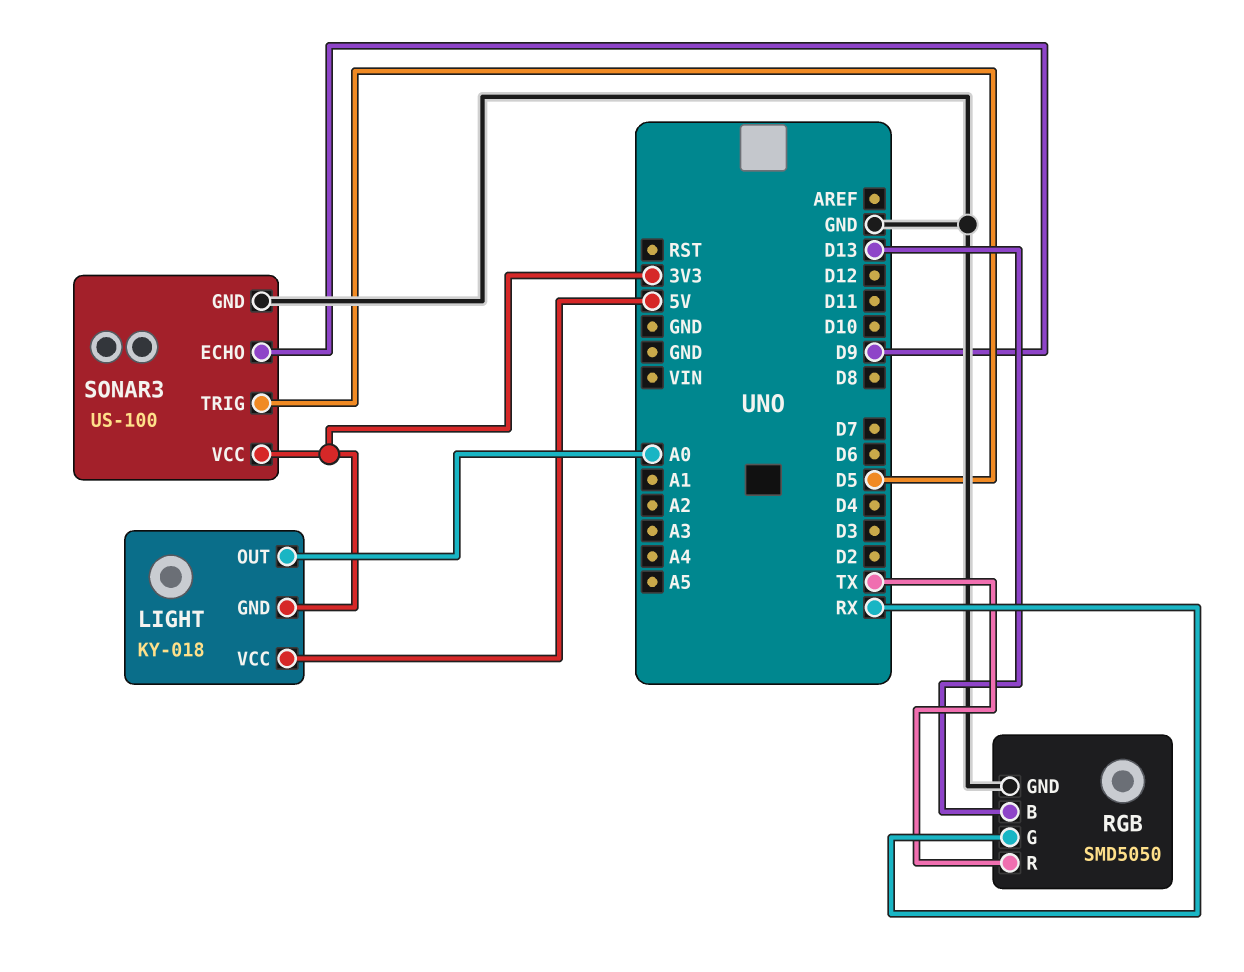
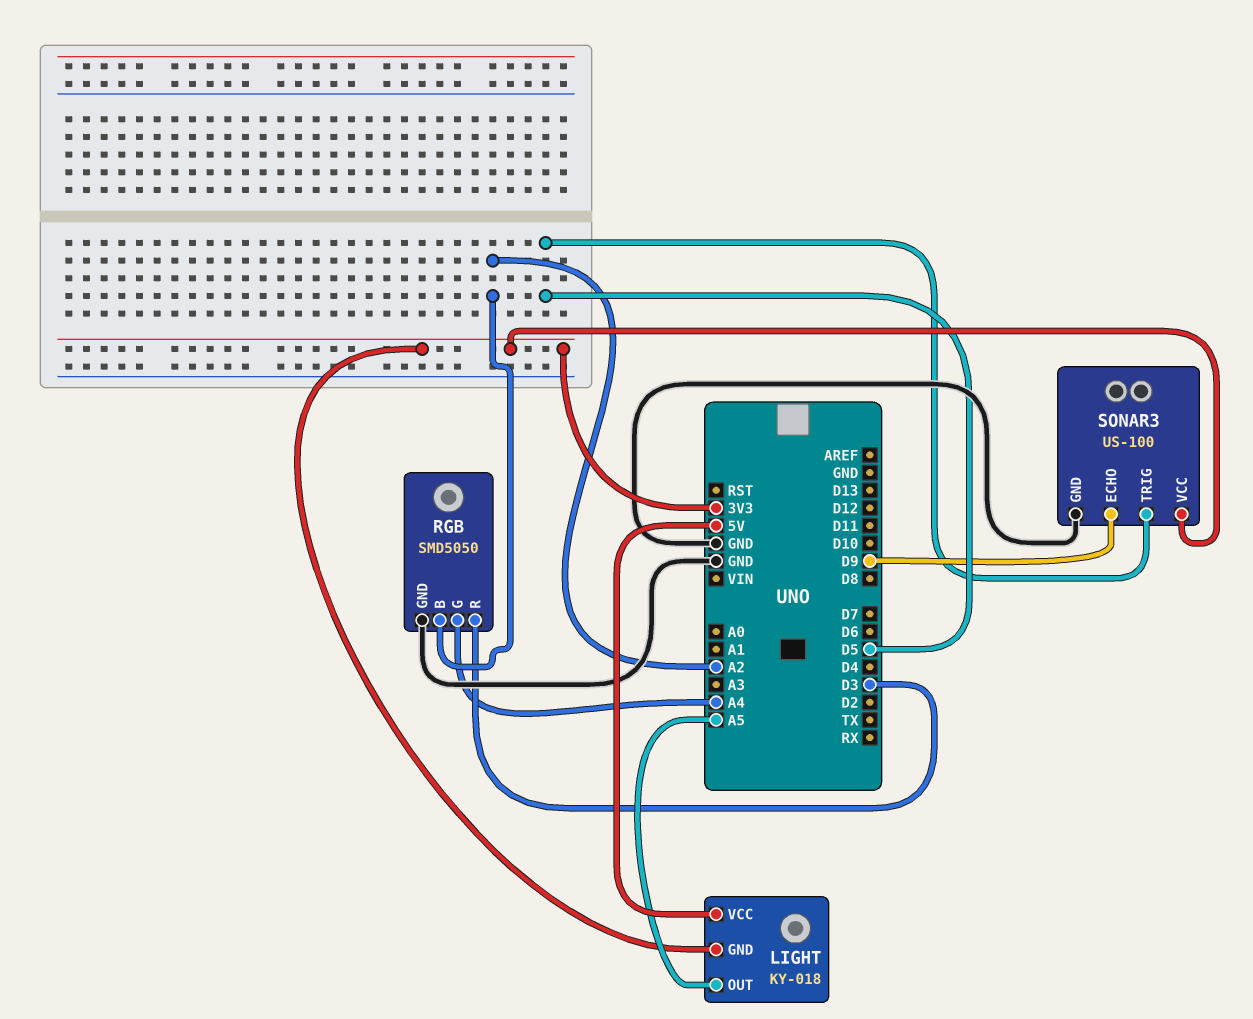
LIGHT pin OUT: A0 -> A5
RGB pin B: D13 -> A2
RGB pin G: RX -> A4
RGB pin R: TX -> D3

